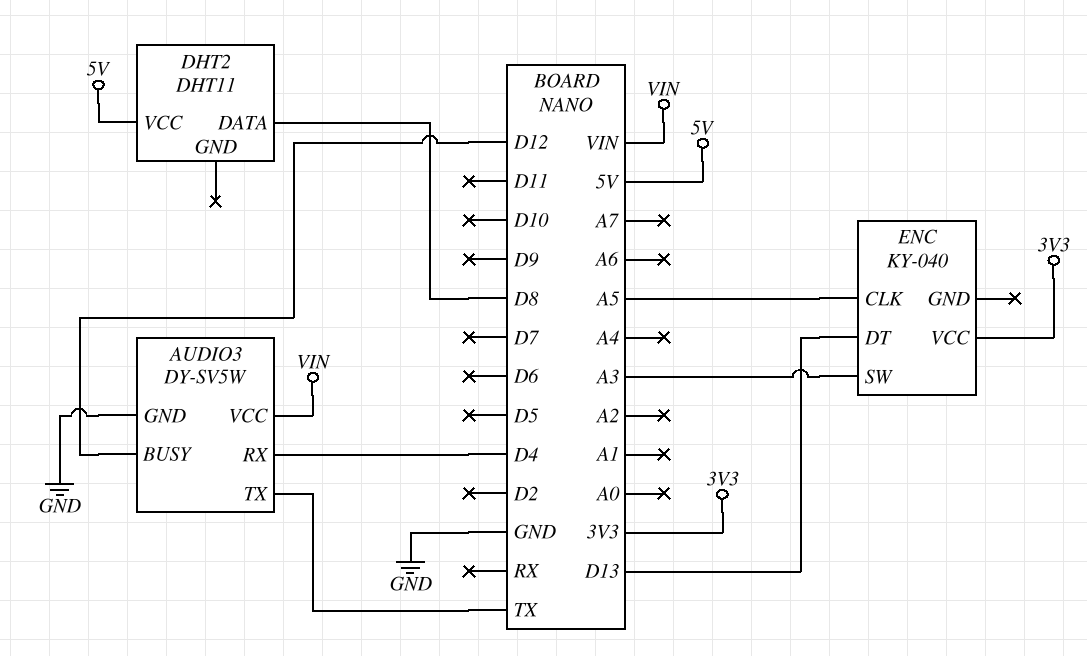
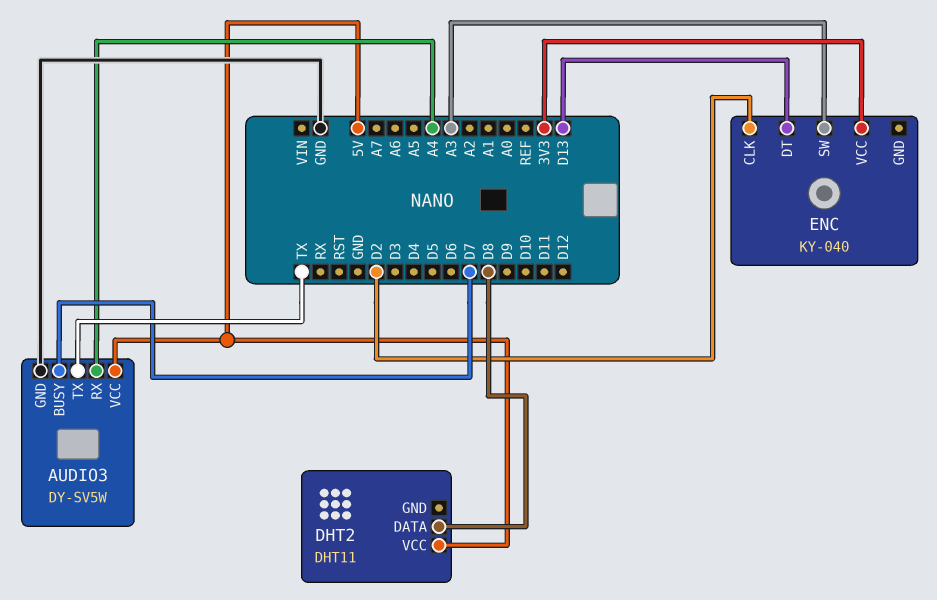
AUDIO3 pin BUSY: D12 -> D7
AUDIO3 pin RX: D4 -> A4
AUDIO3 pin VCC: VIN -> 5V
ENC pin CLK: A5 -> D2

